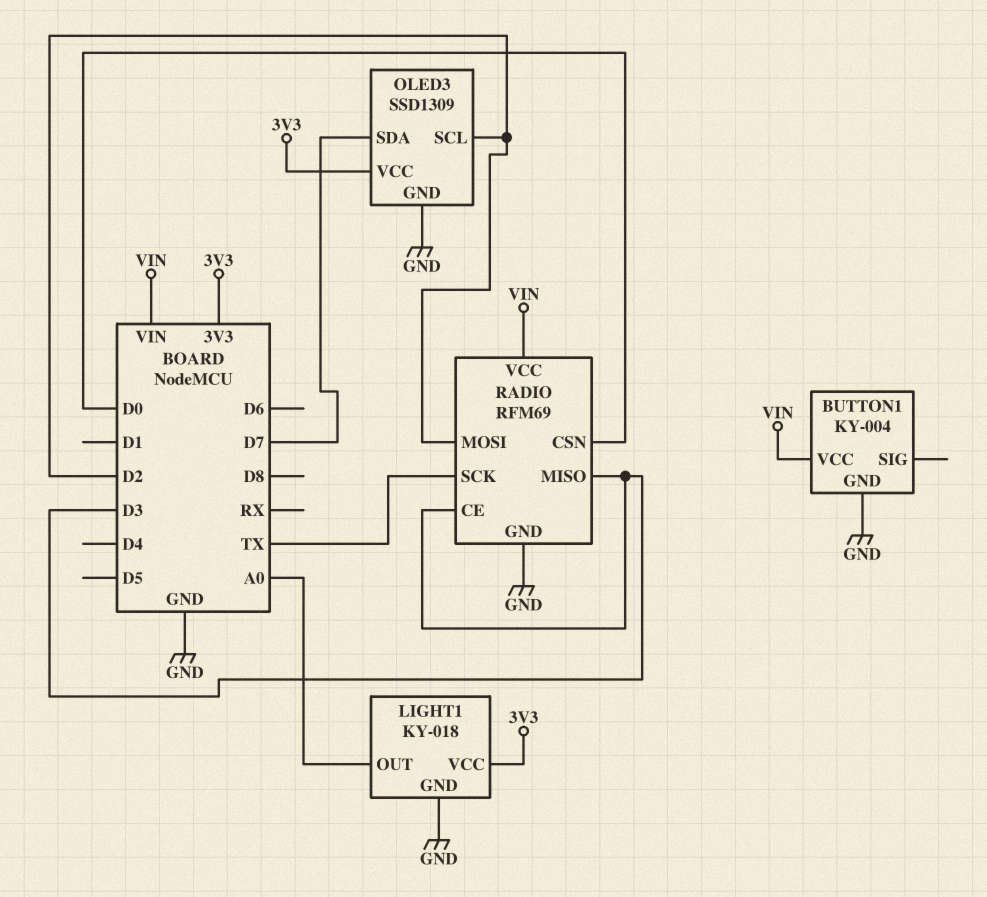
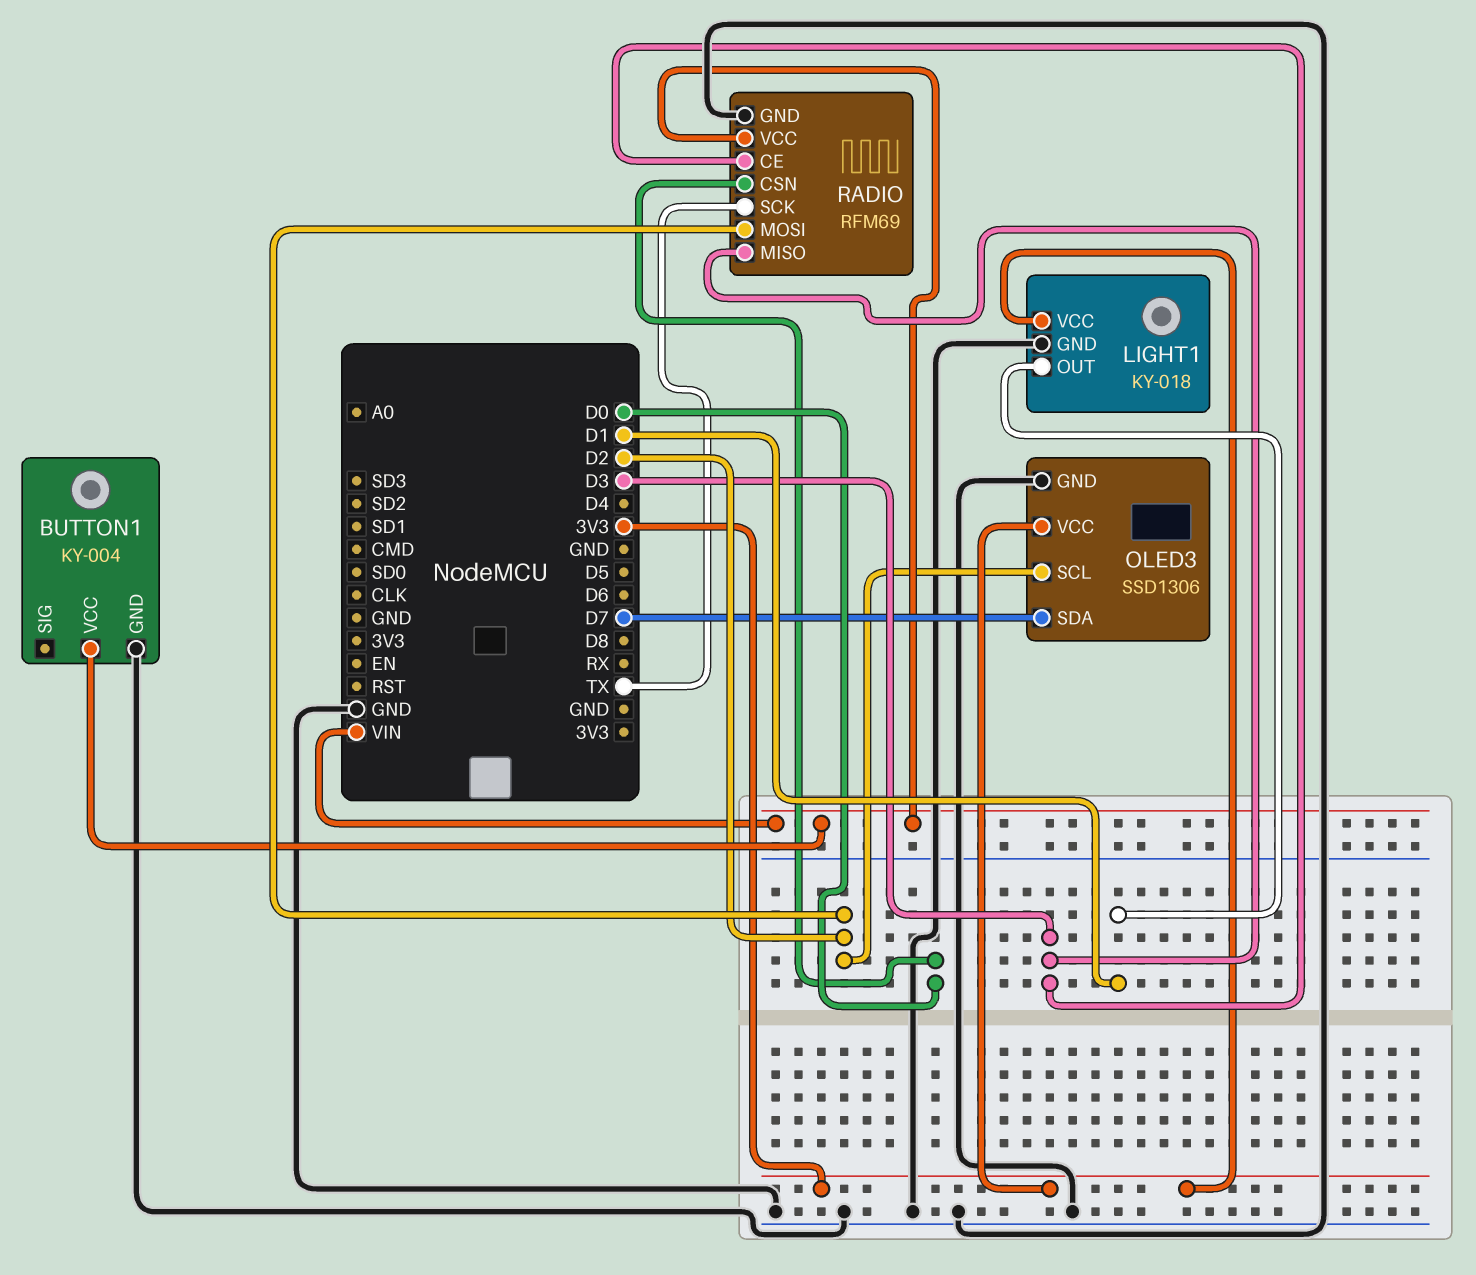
LIGHT1 pin OUT: A0 -> D1
OLED3: SSD1309 -> SSD1306

